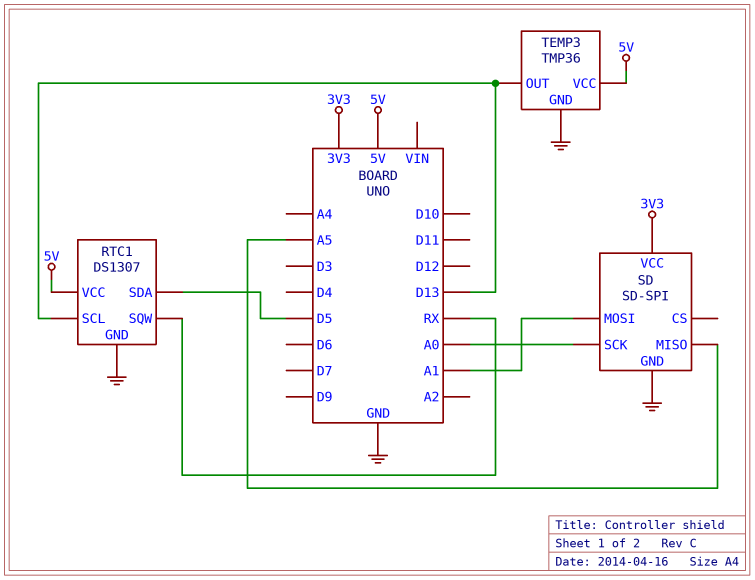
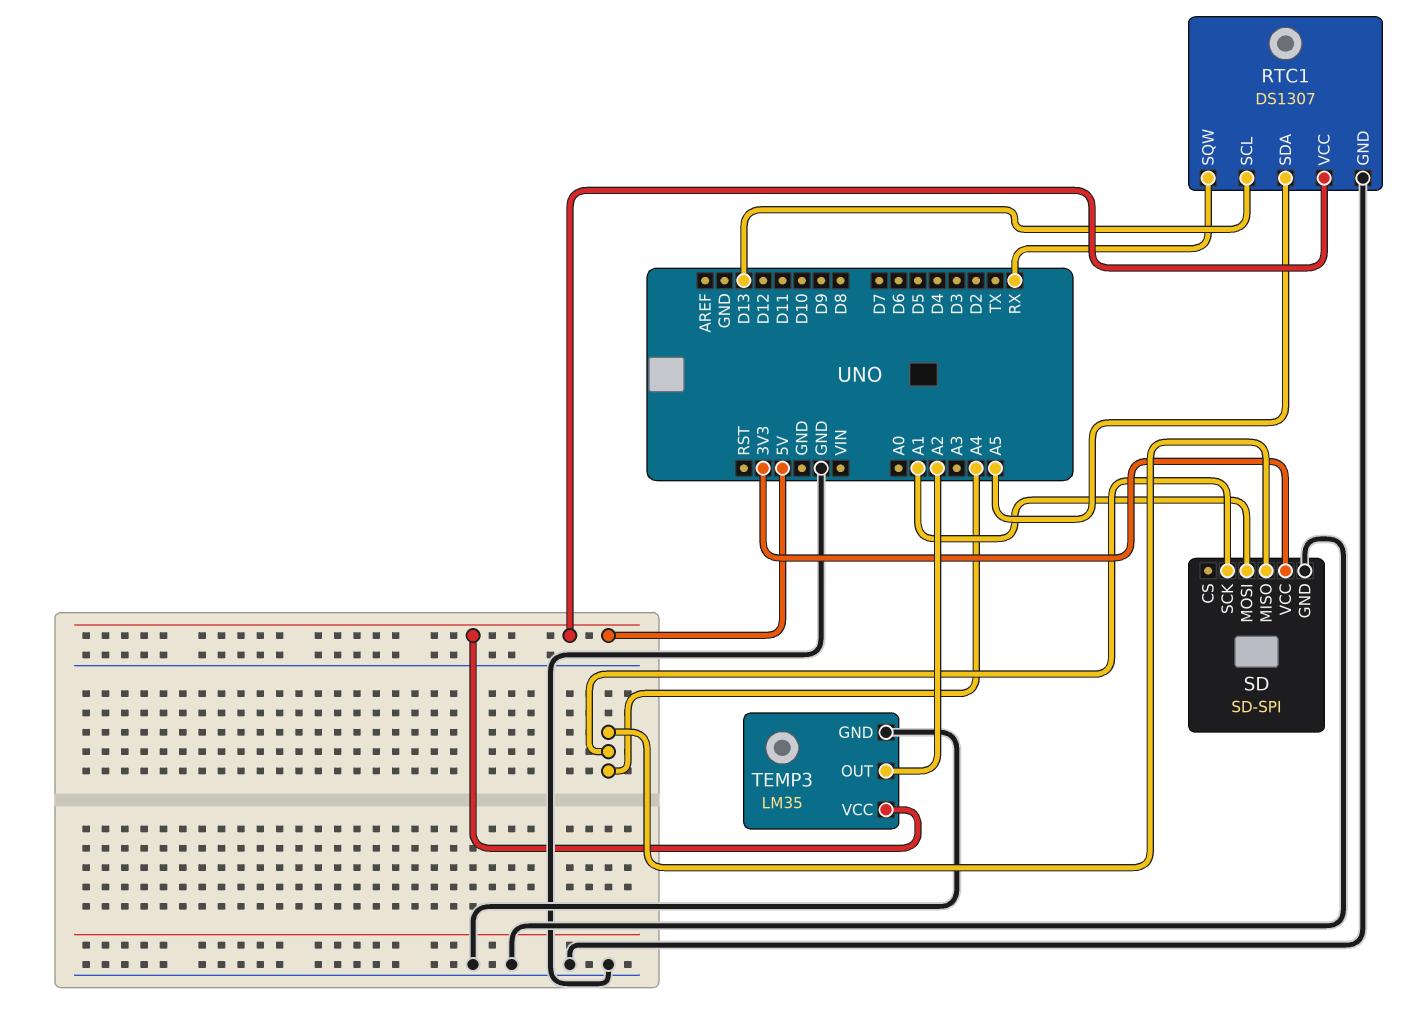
RTC1 pin SDA: D5 -> A5
SD pin MISO: A5 -> A4
SD pin SCK: A0 -> A4
TEMP3: TMP36 -> LM35
TEMP3 pin OUT: D13 -> A2

